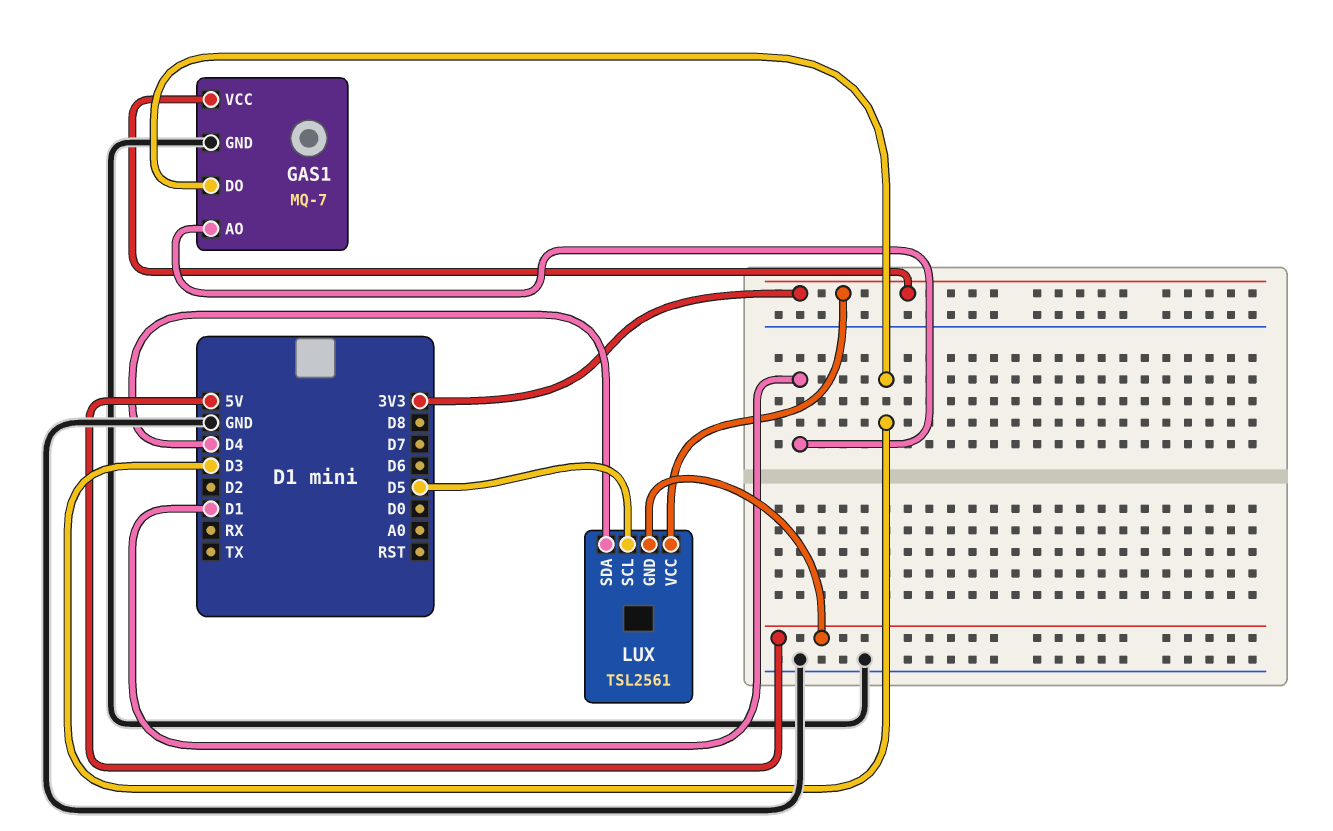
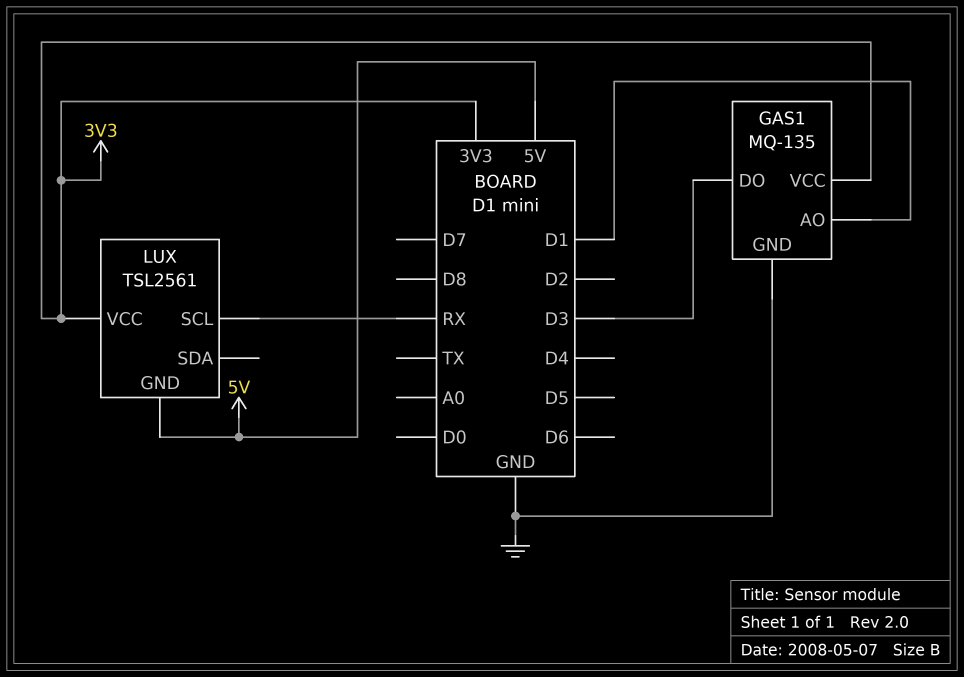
GAS1: MQ-7 -> MQ-135
LUX pin SCL: D5 -> RX
LUX pin SDA: D4 -> none

